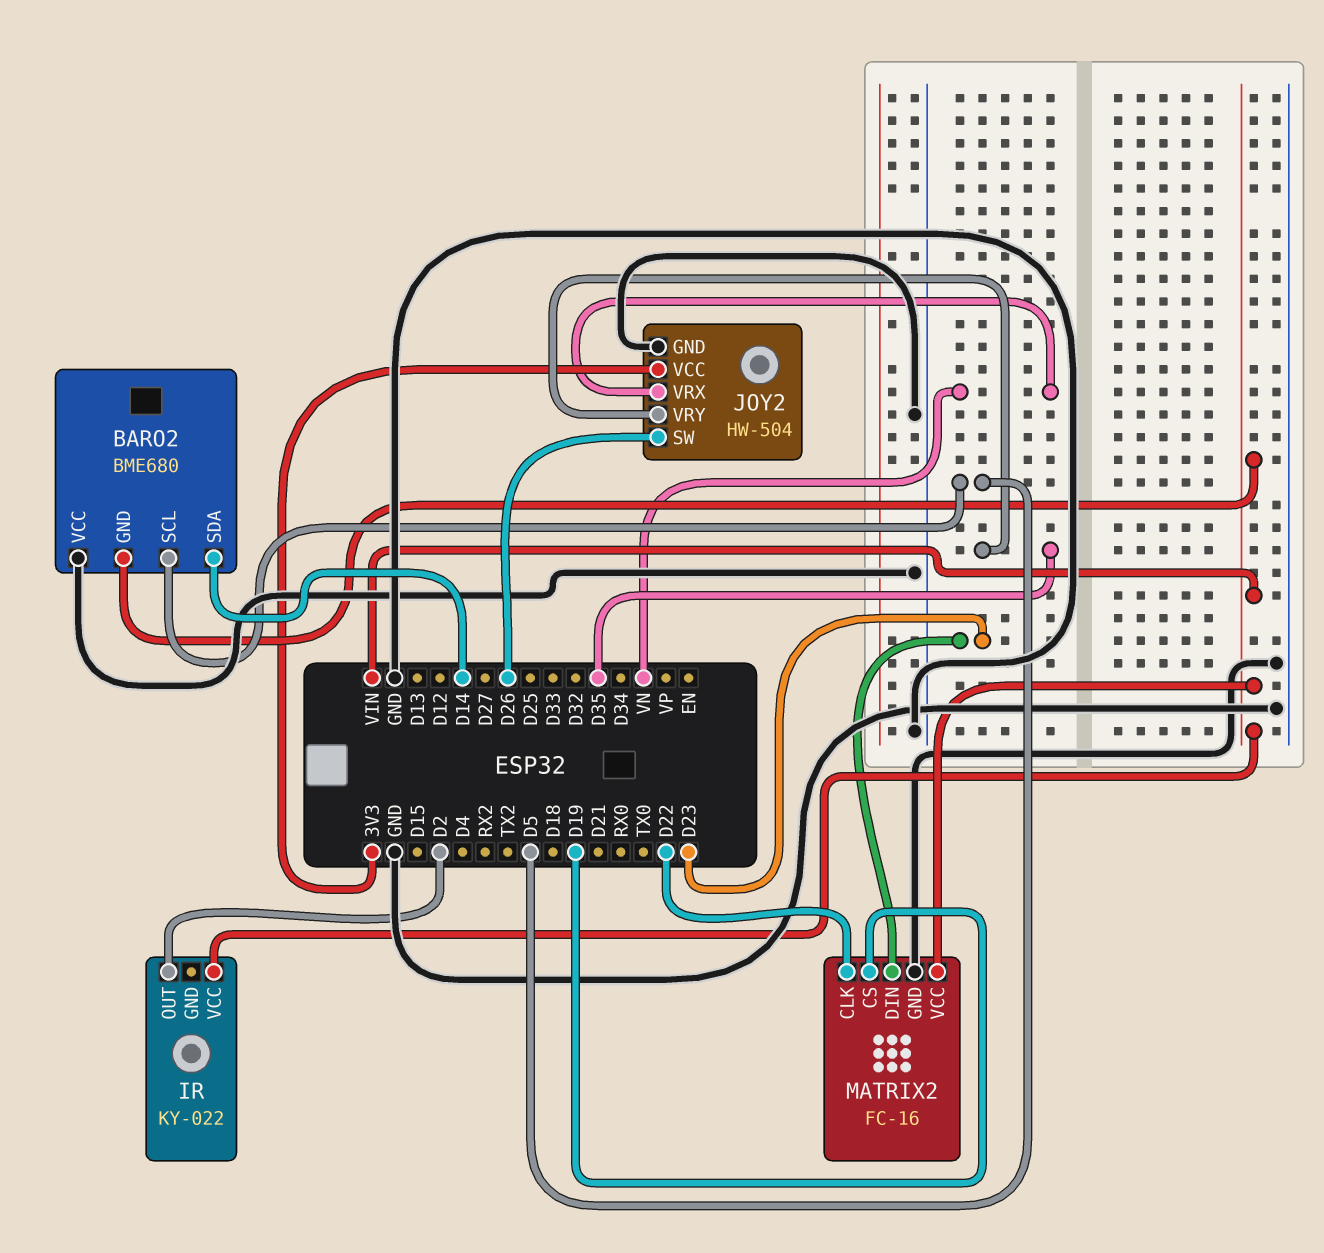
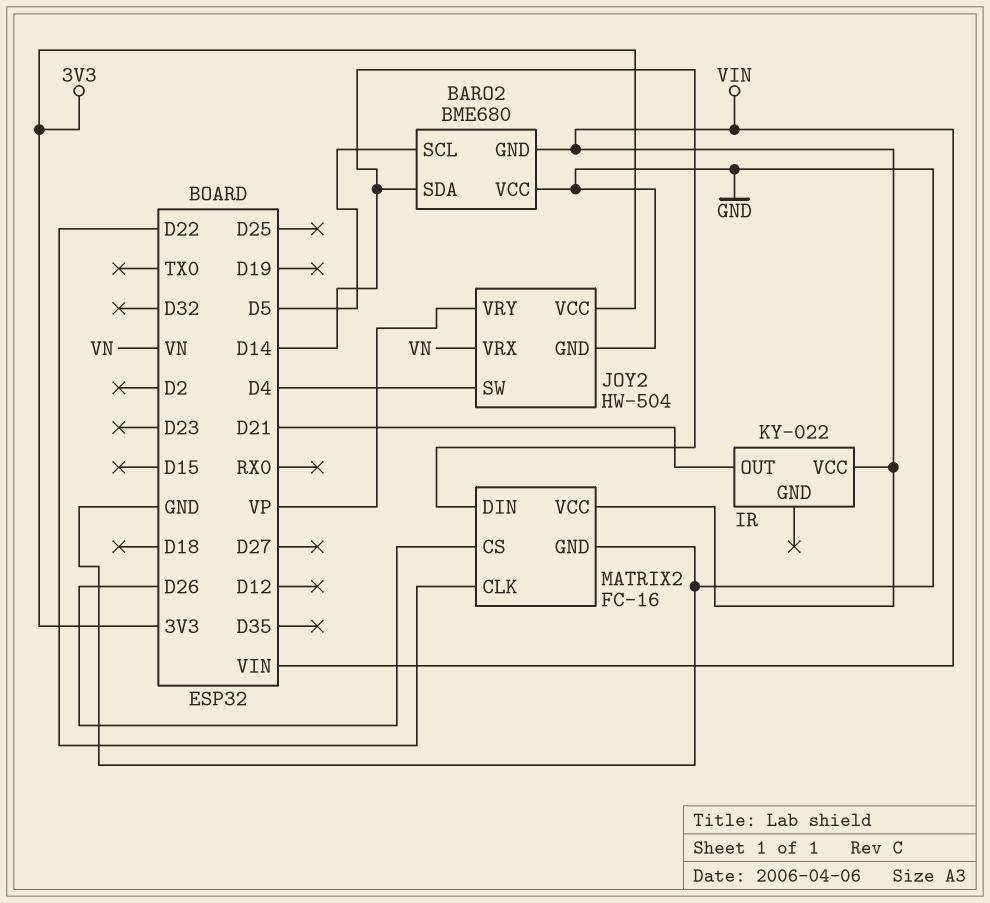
IR pin OUT: D2 -> D21
JOY2 pin SW: D26 -> D4
JOY2 pin VRY: D35 -> VP
MATRIX2 pin CS: D19 -> D26
MATRIX2 pin DIN: D23 -> D14

